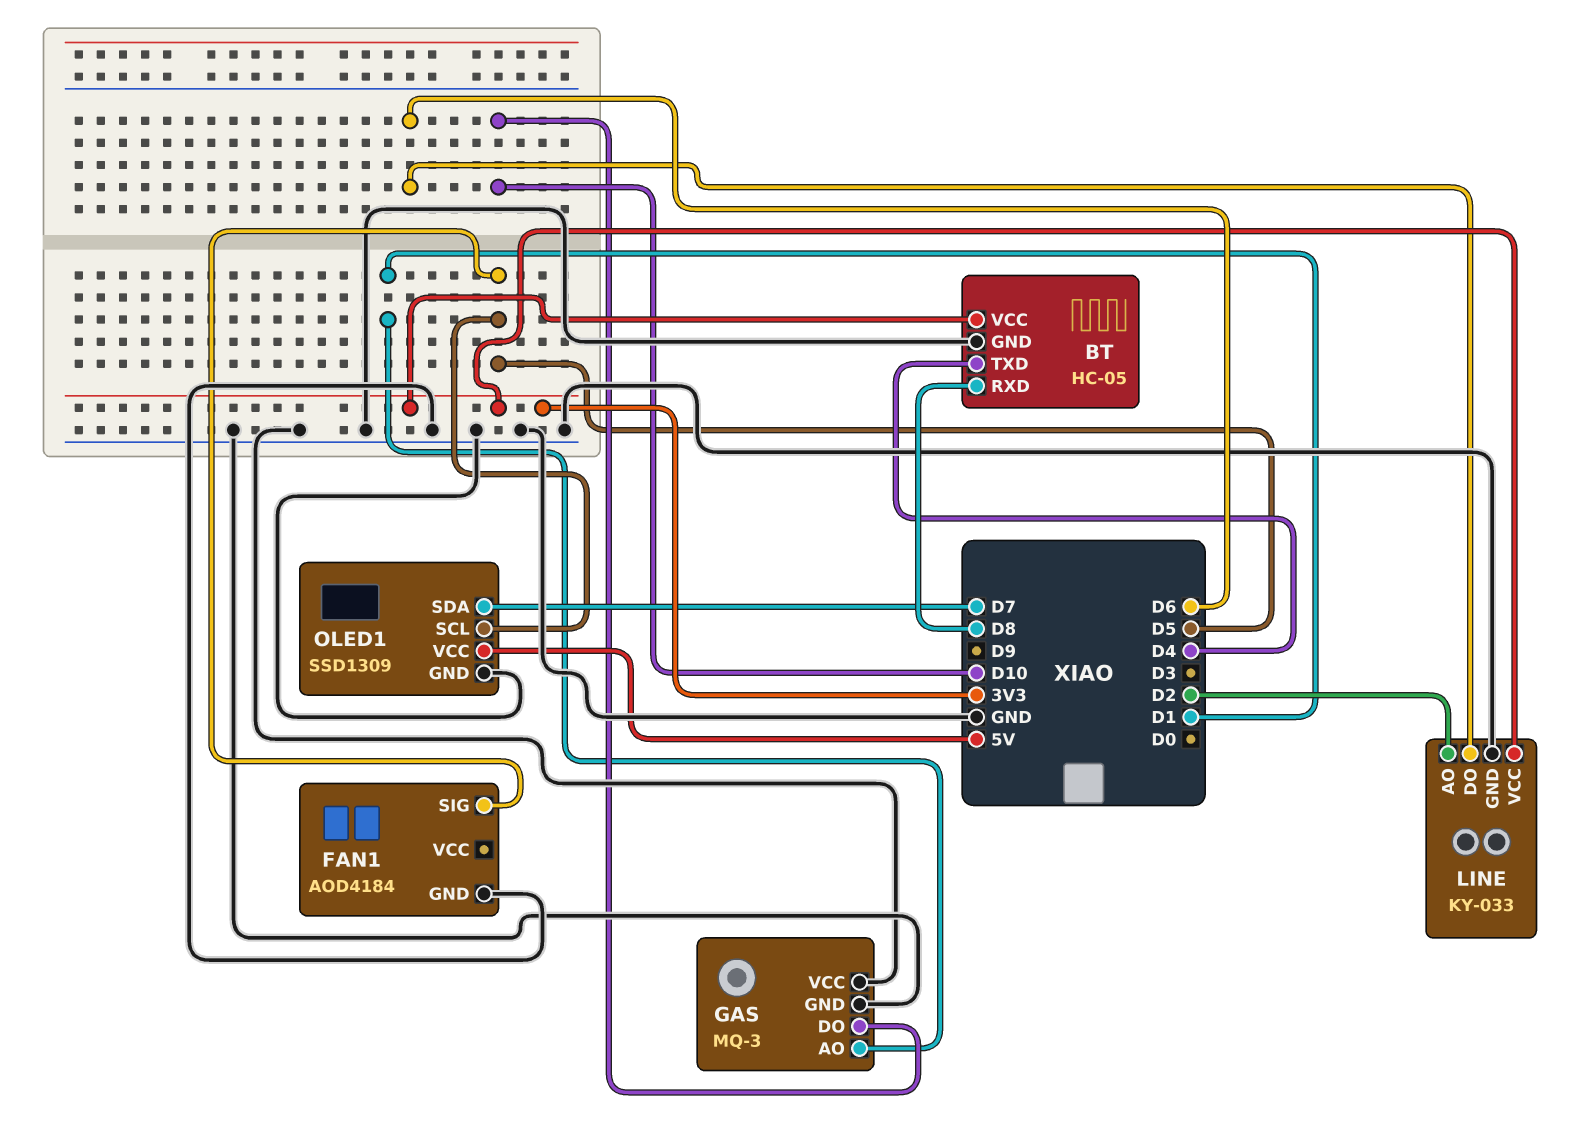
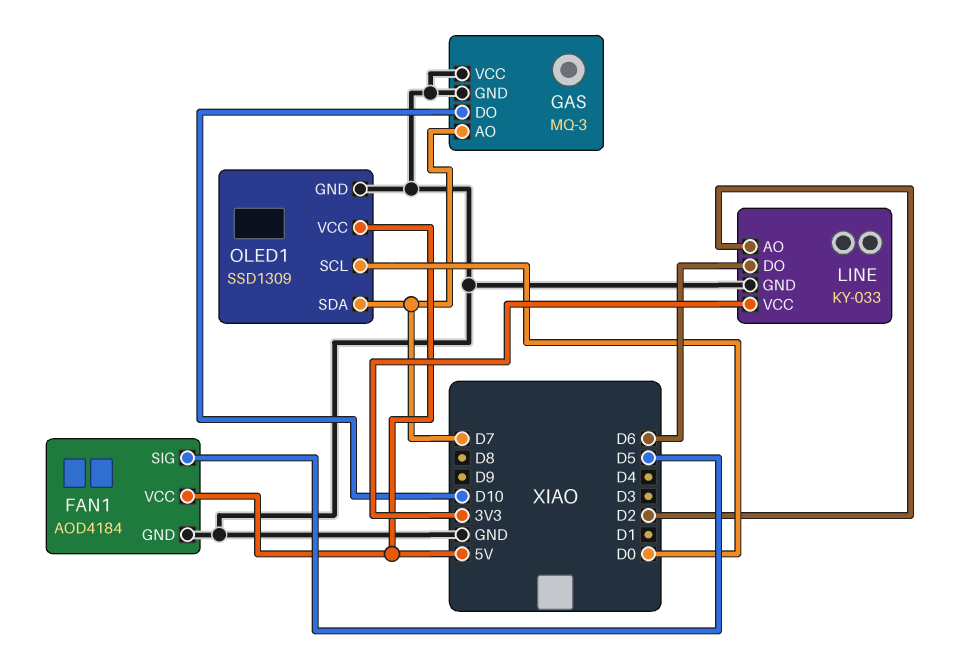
BT: HC-05 -> none
BT pin GND: GND -> none
BT pin RXD: D8 -> none
BT pin TXD: D4 -> none
BT pin VCC: 3V3 -> none
FAN1 pin VCC: none -> 5V
GAS pin AO: D1 -> D7
OLED1 pin SCL: D5 -> D0

